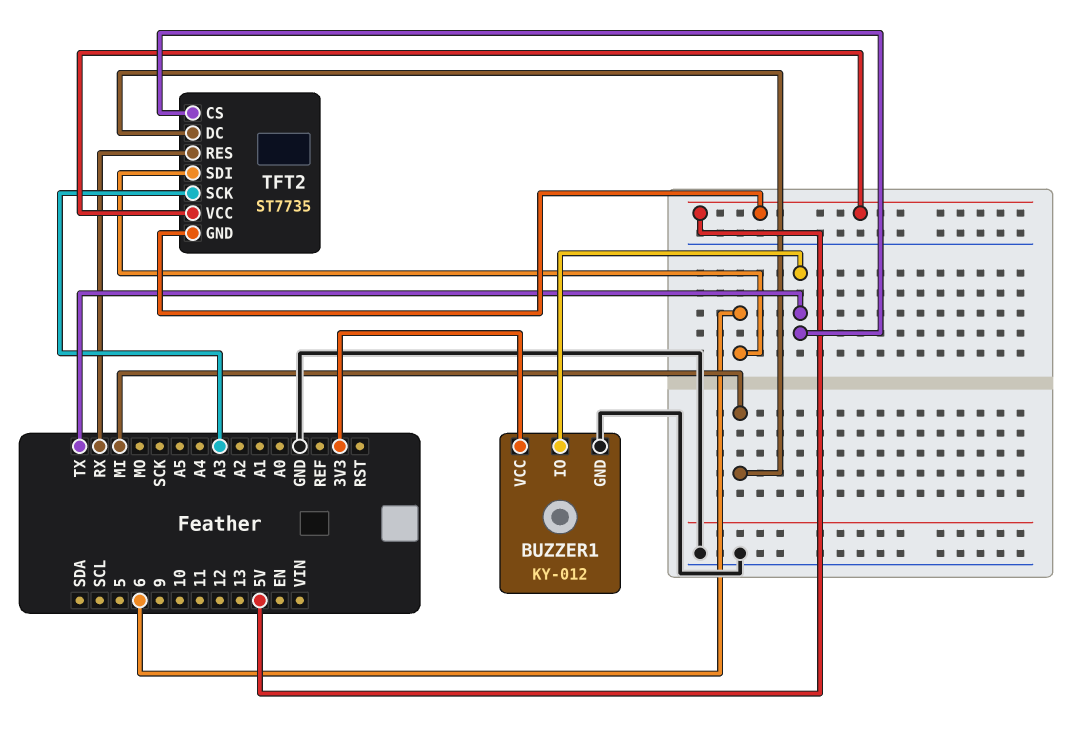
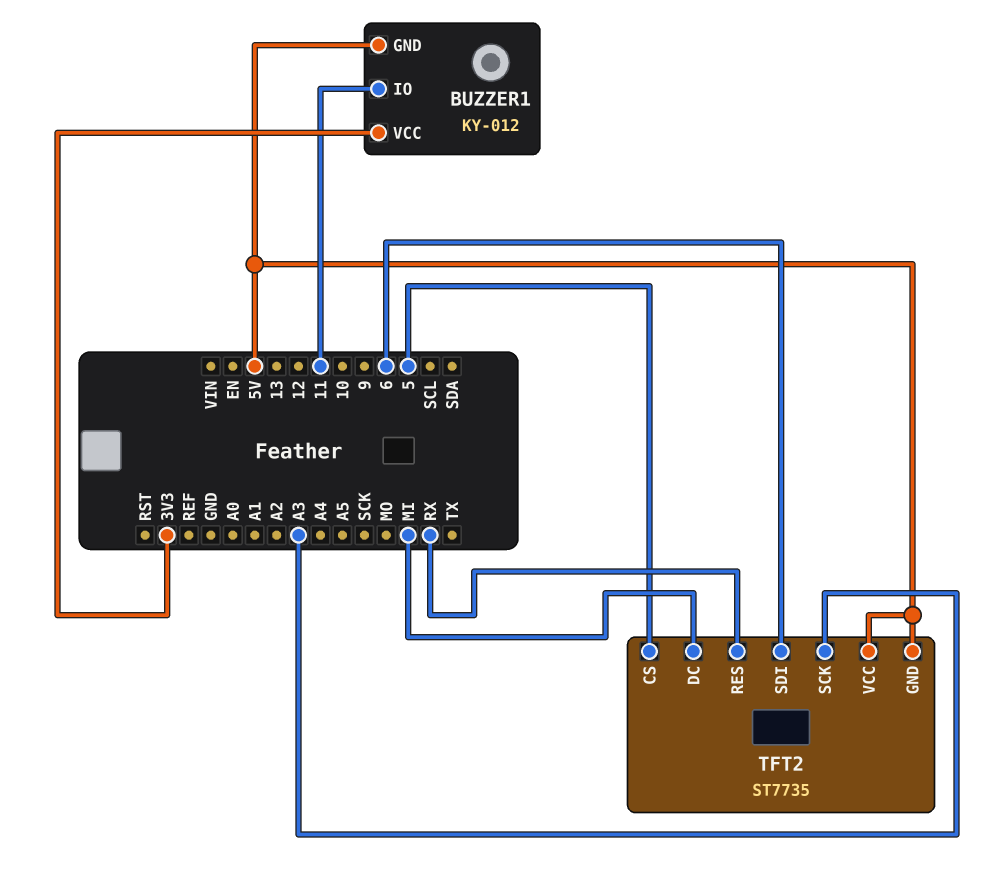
BUZZER1 pin GND: GND -> 5V
BUZZER1 pin IO: TX -> 11
TFT2 pin CS: TX -> 5

